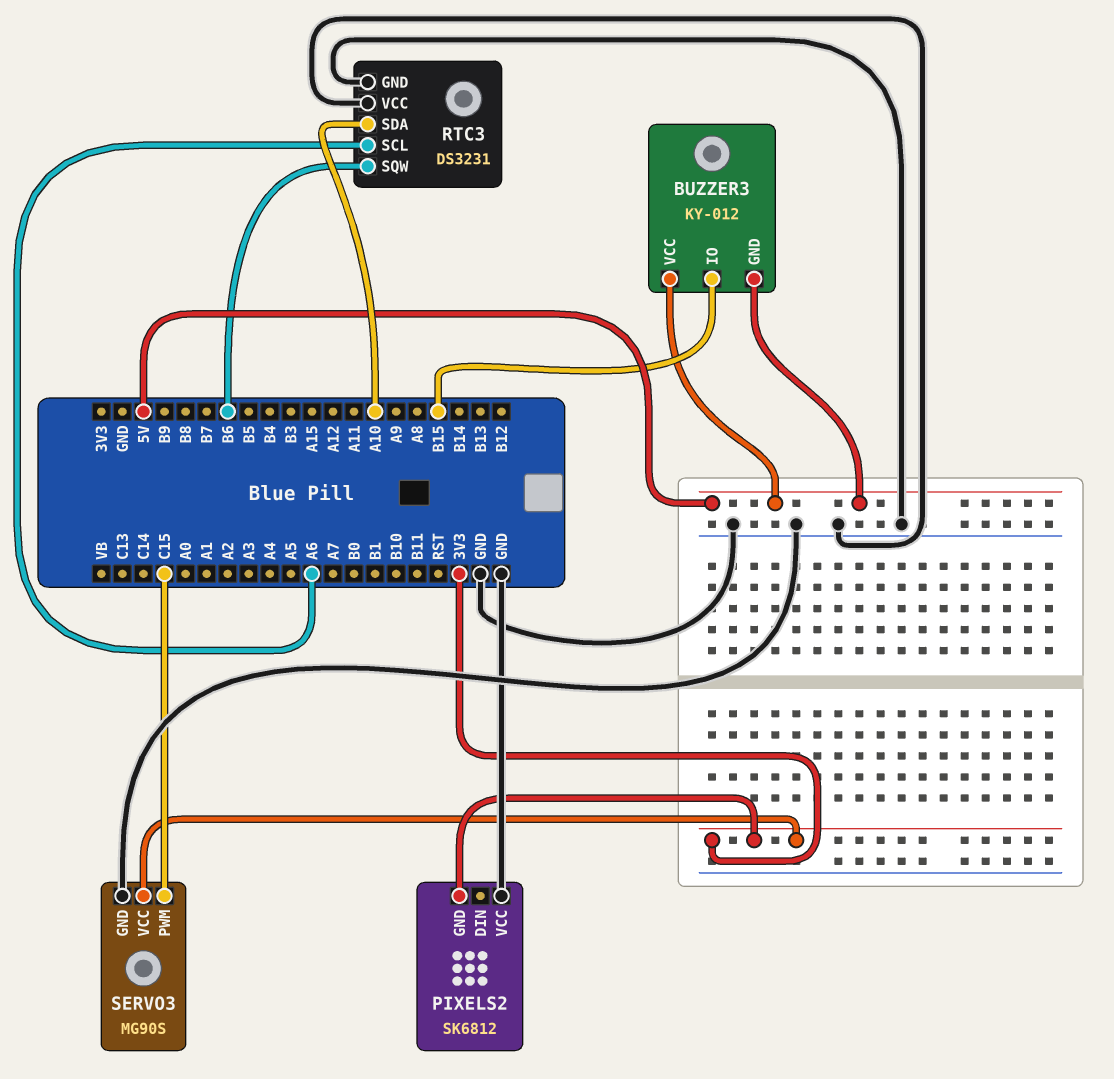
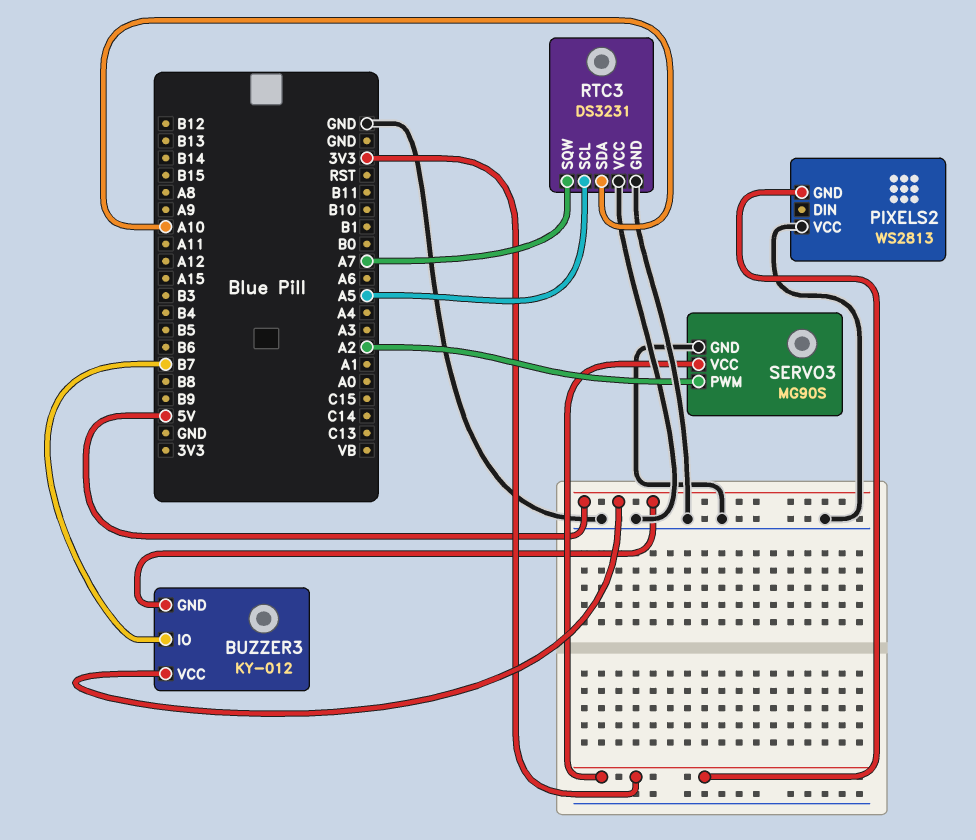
BUZZER3 pin IO: B15 -> B7
PIXELS2: SK6812 -> WS2813
RTC3 pin SCL: A6 -> A5
RTC3 pin SQW: B6 -> A7
SERVO3 pin PWM: C15 -> A2

